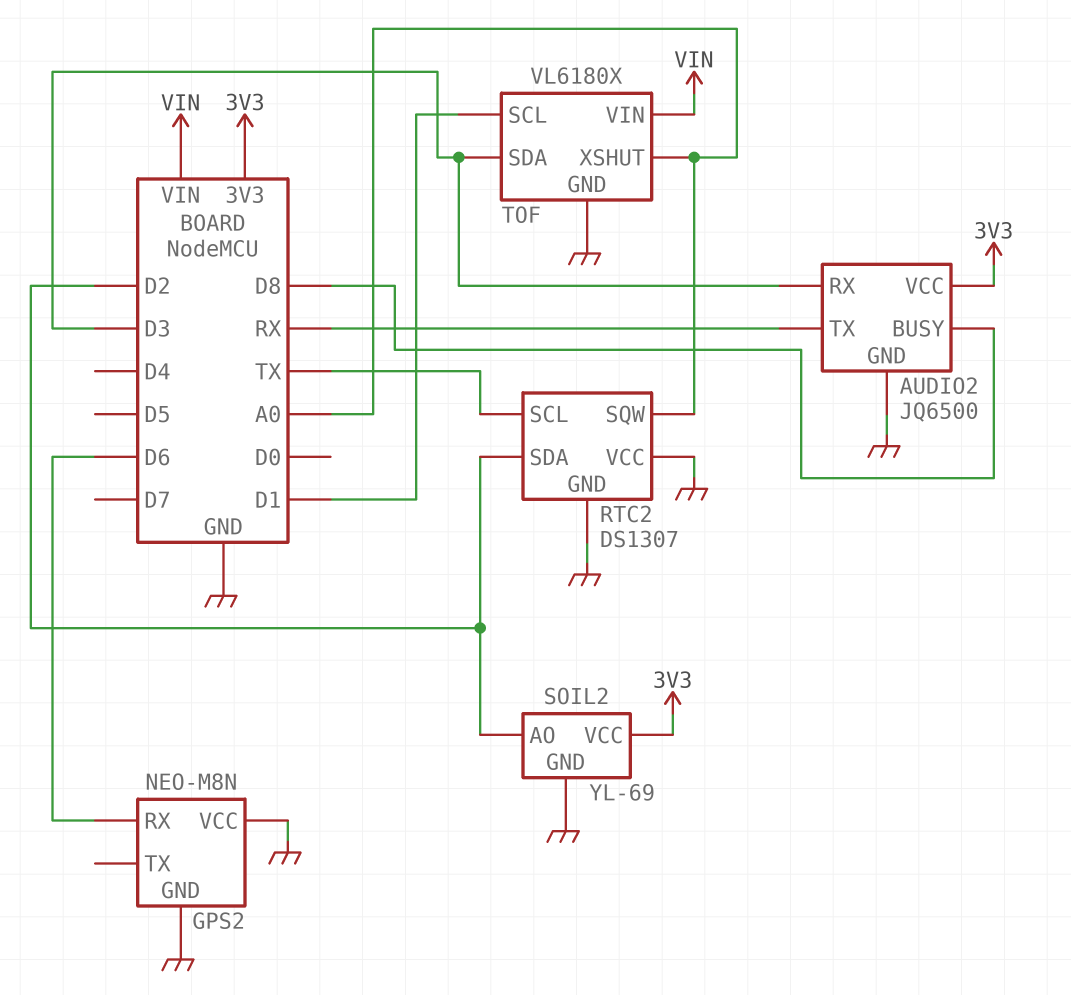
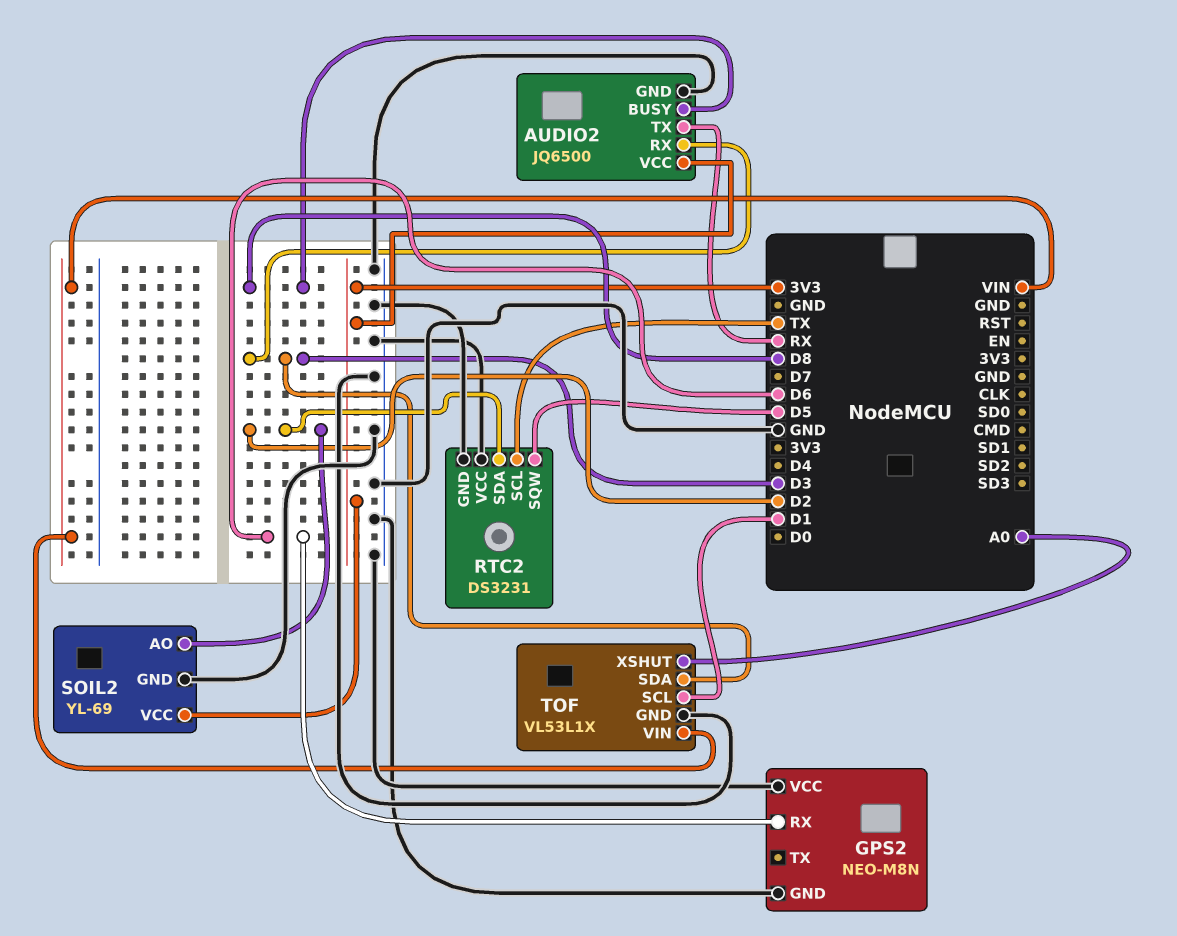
RTC2: DS1307 -> DS3231
RTC2 pin SQW: A0 -> D5
TOF: VL6180X -> VL53L1X

